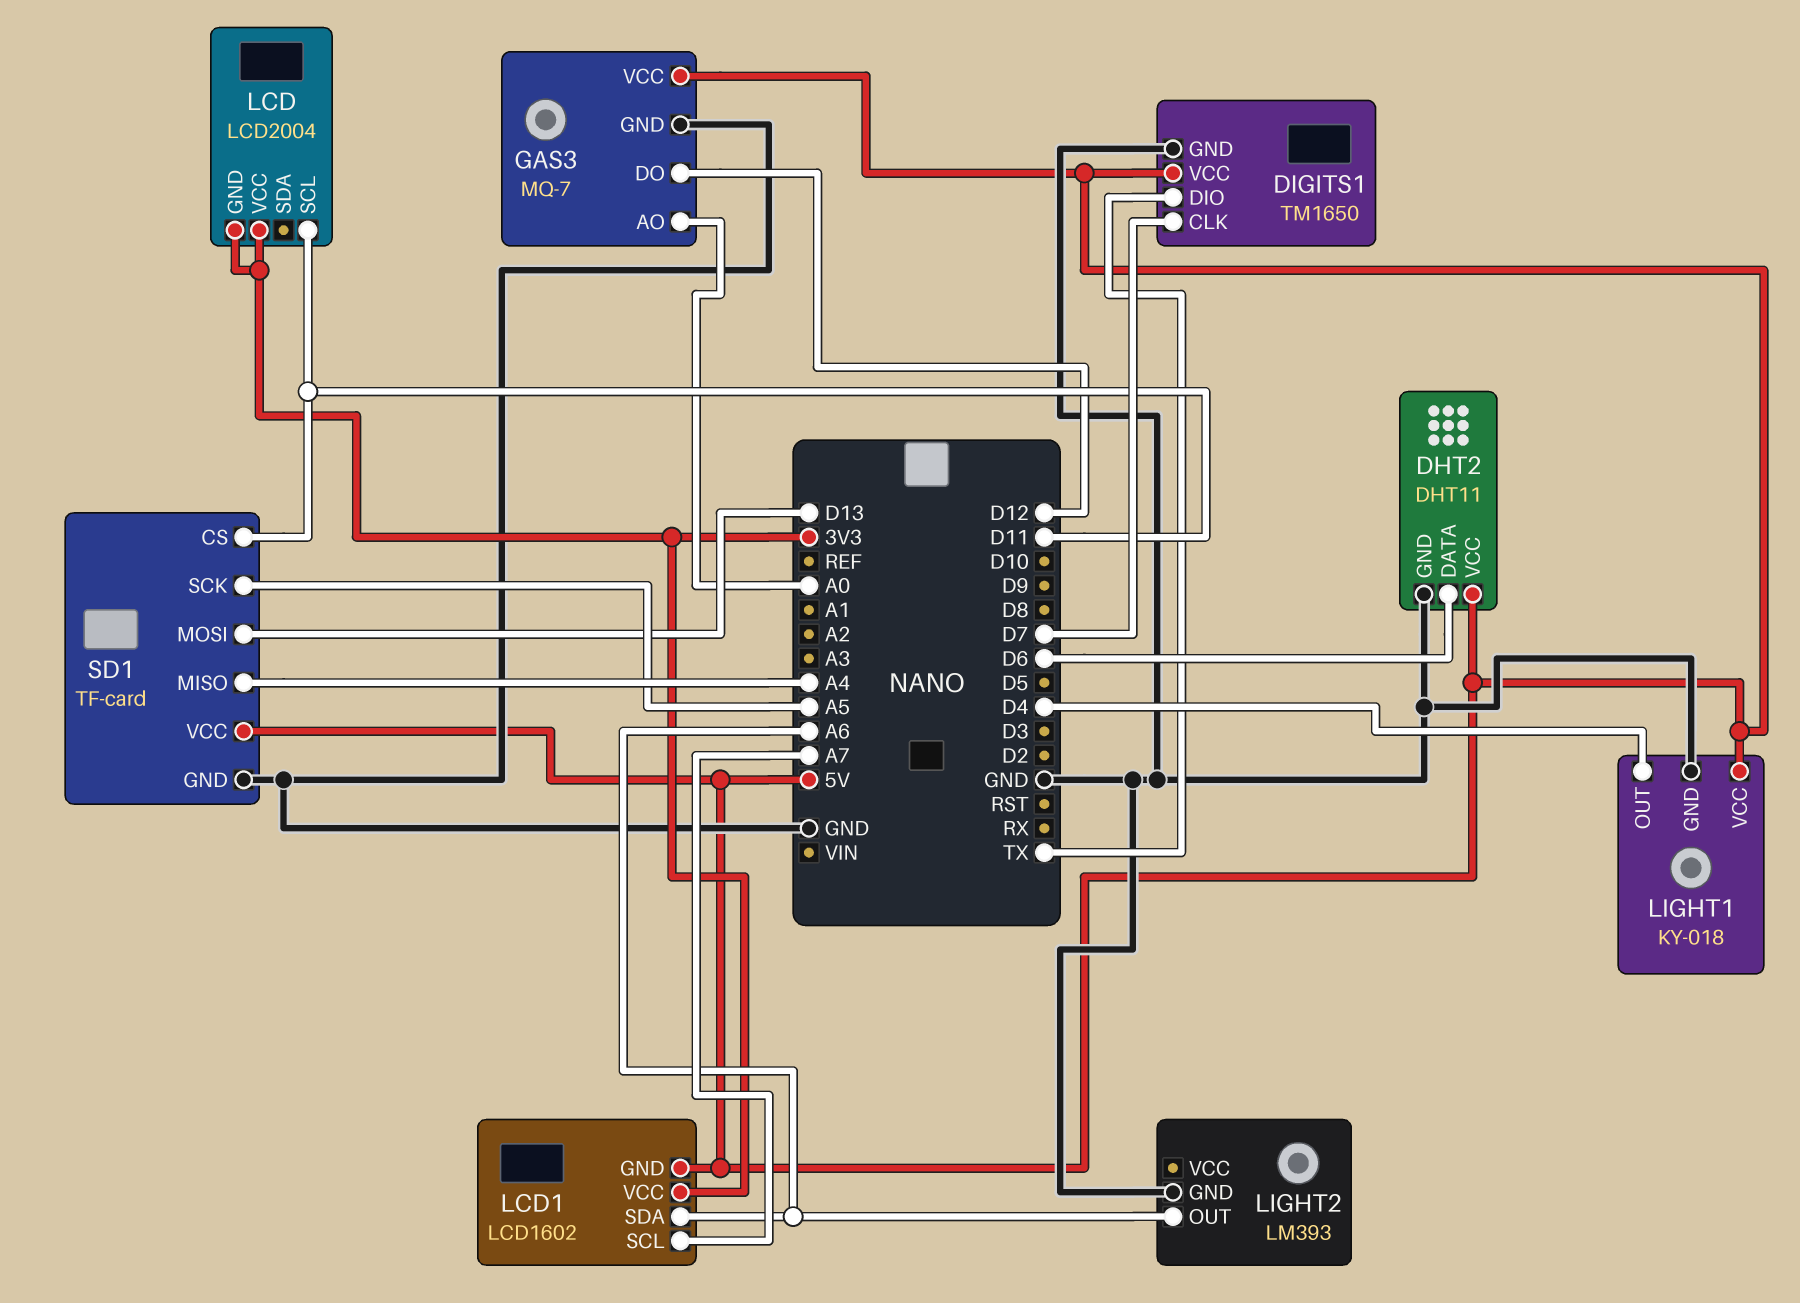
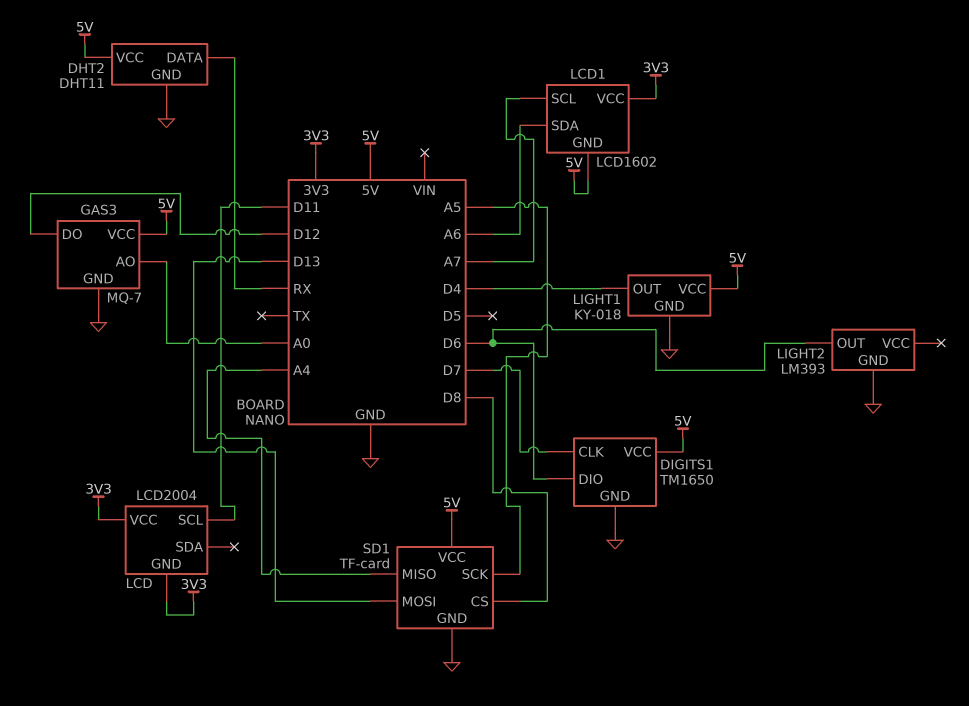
DHT2 pin DATA: D6 -> RX
DIGITS1 pin DIO: TX -> D6
LIGHT2 pin OUT: A6 -> D6
SD1 pin CS: D11 -> D8

